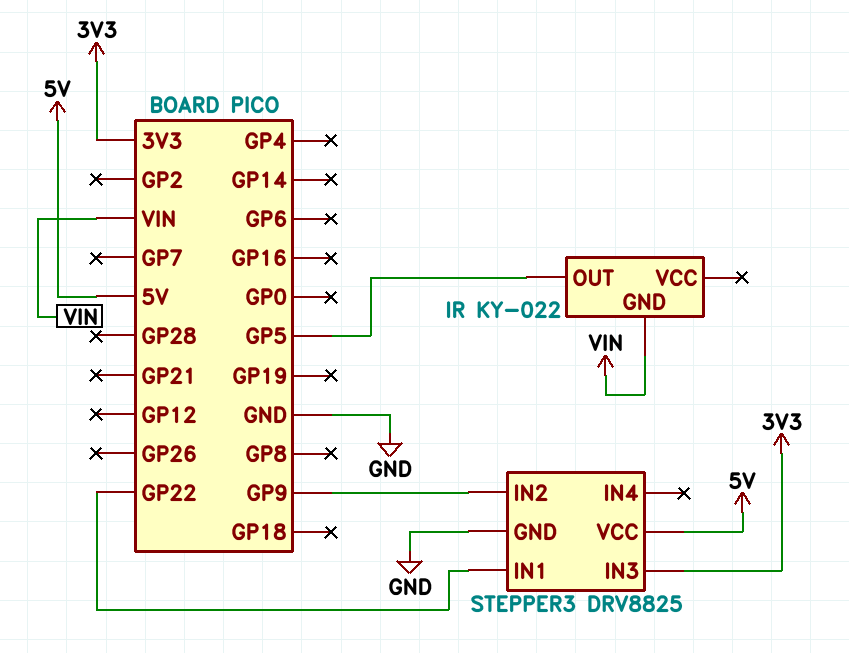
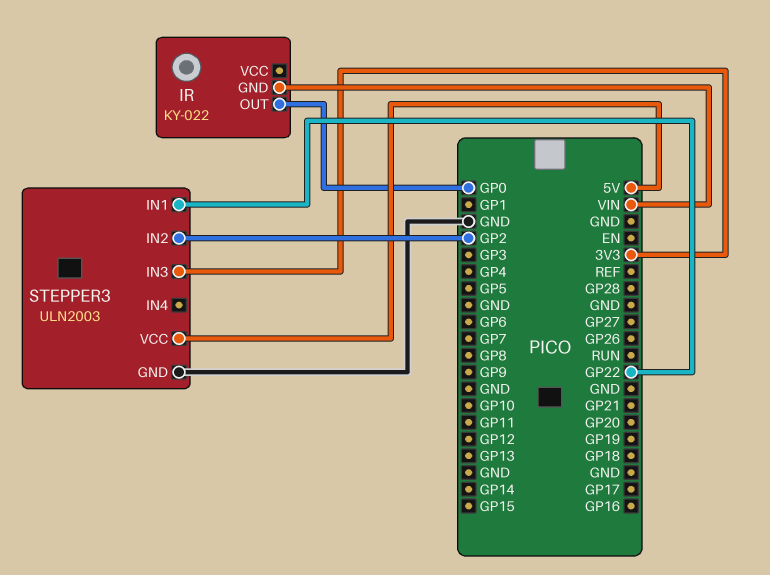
IR pin OUT: GP5 -> GP0
STEPPER3: DRV8825 -> ULN2003
STEPPER3 pin IN2: GP9 -> GP2

